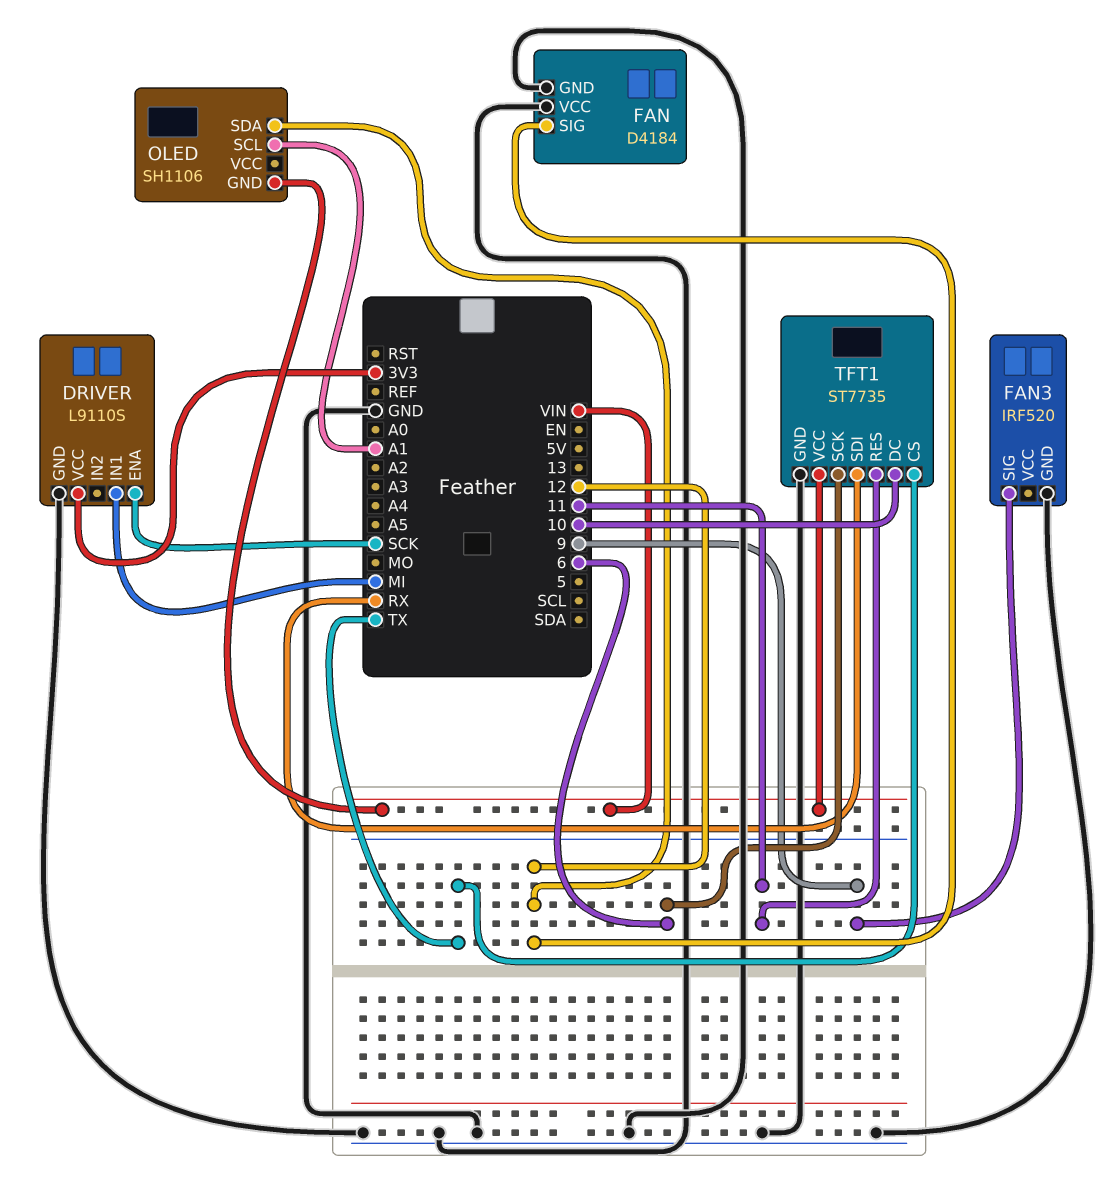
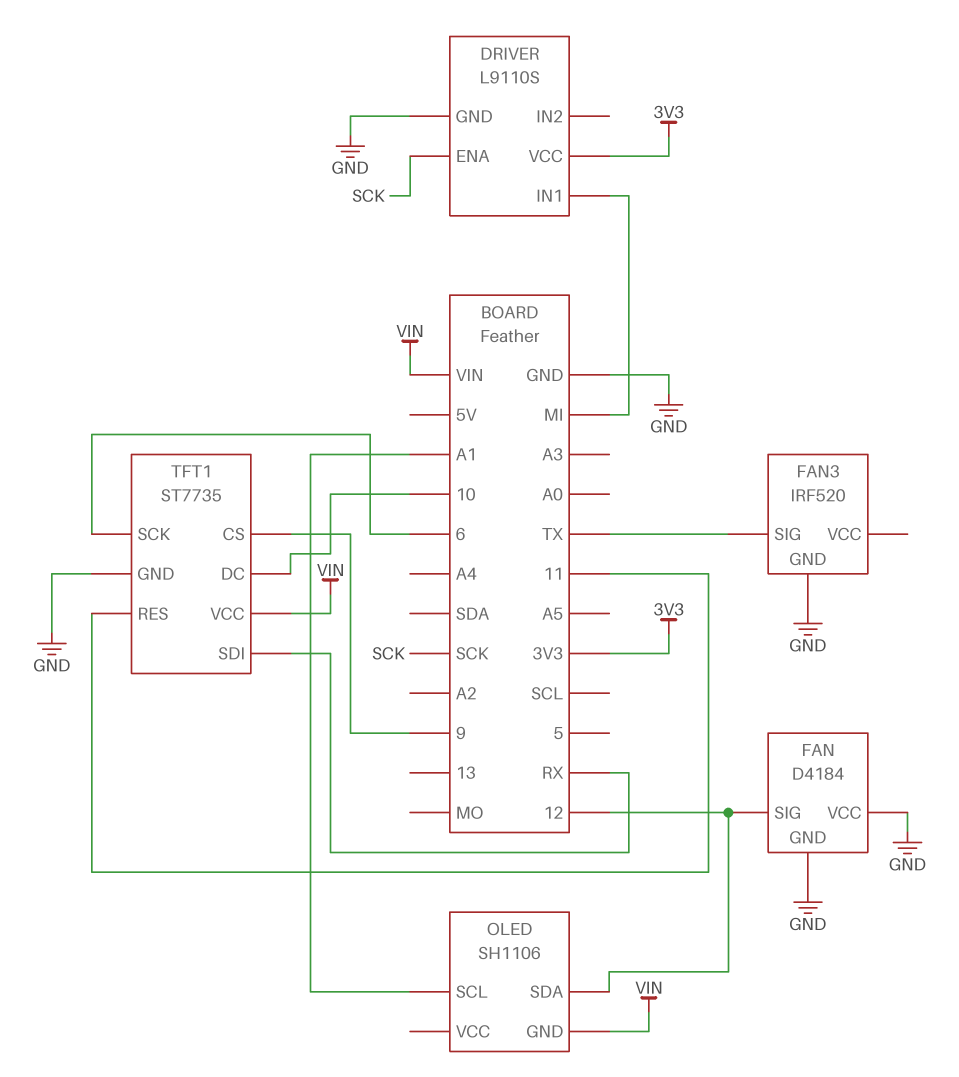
FAN3 pin SIG: 9 -> TX
TFT1 pin CS: TX -> 9

